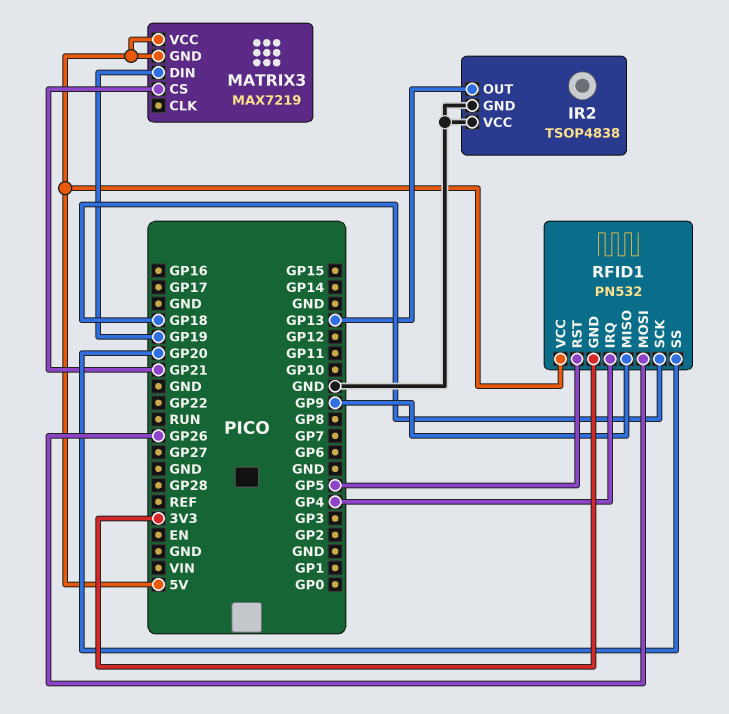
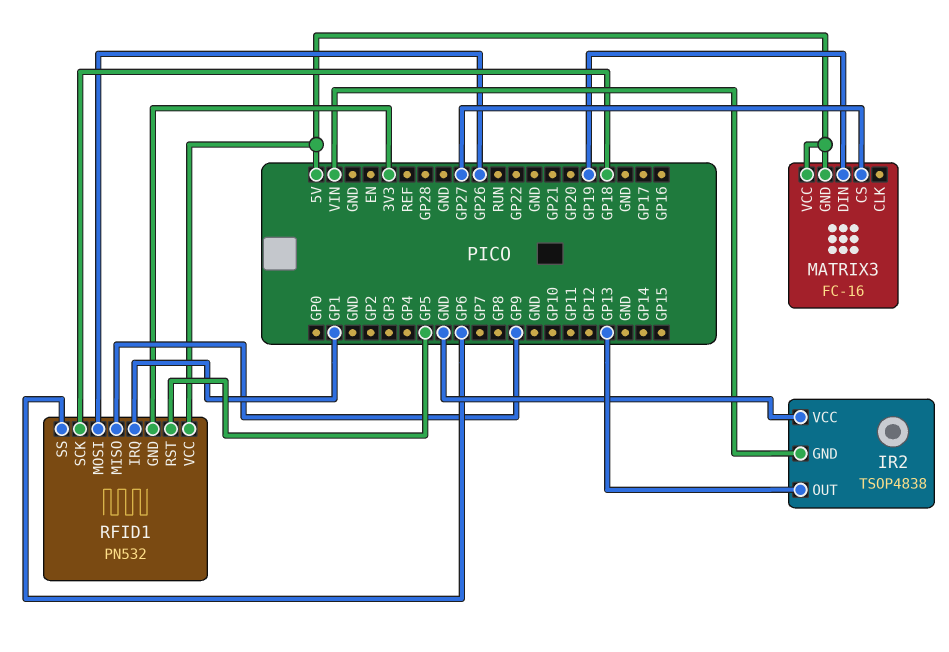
IR2 pin GND: GND -> VIN
MATRIX3: MAX7219 -> FC-16
MATRIX3 pin CS: GP21 -> GP27
RFID1 pin IRQ: GP4 -> GP1
RFID1 pin SS: GP20 -> GP6

